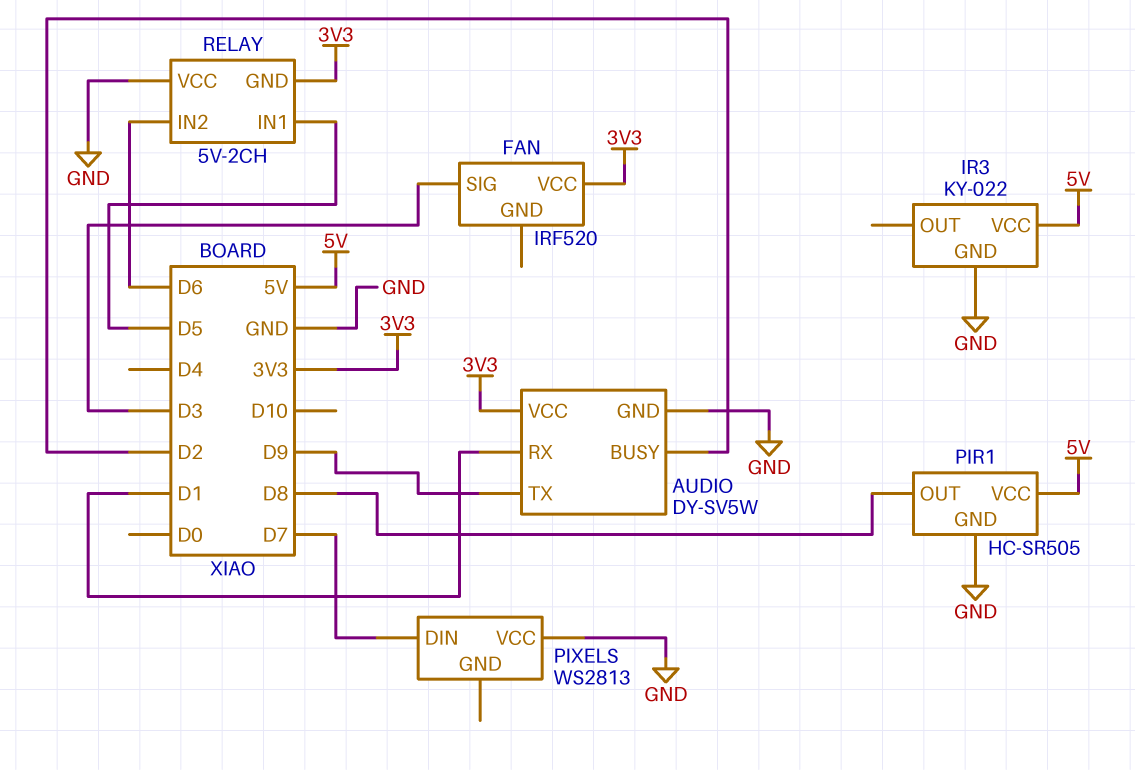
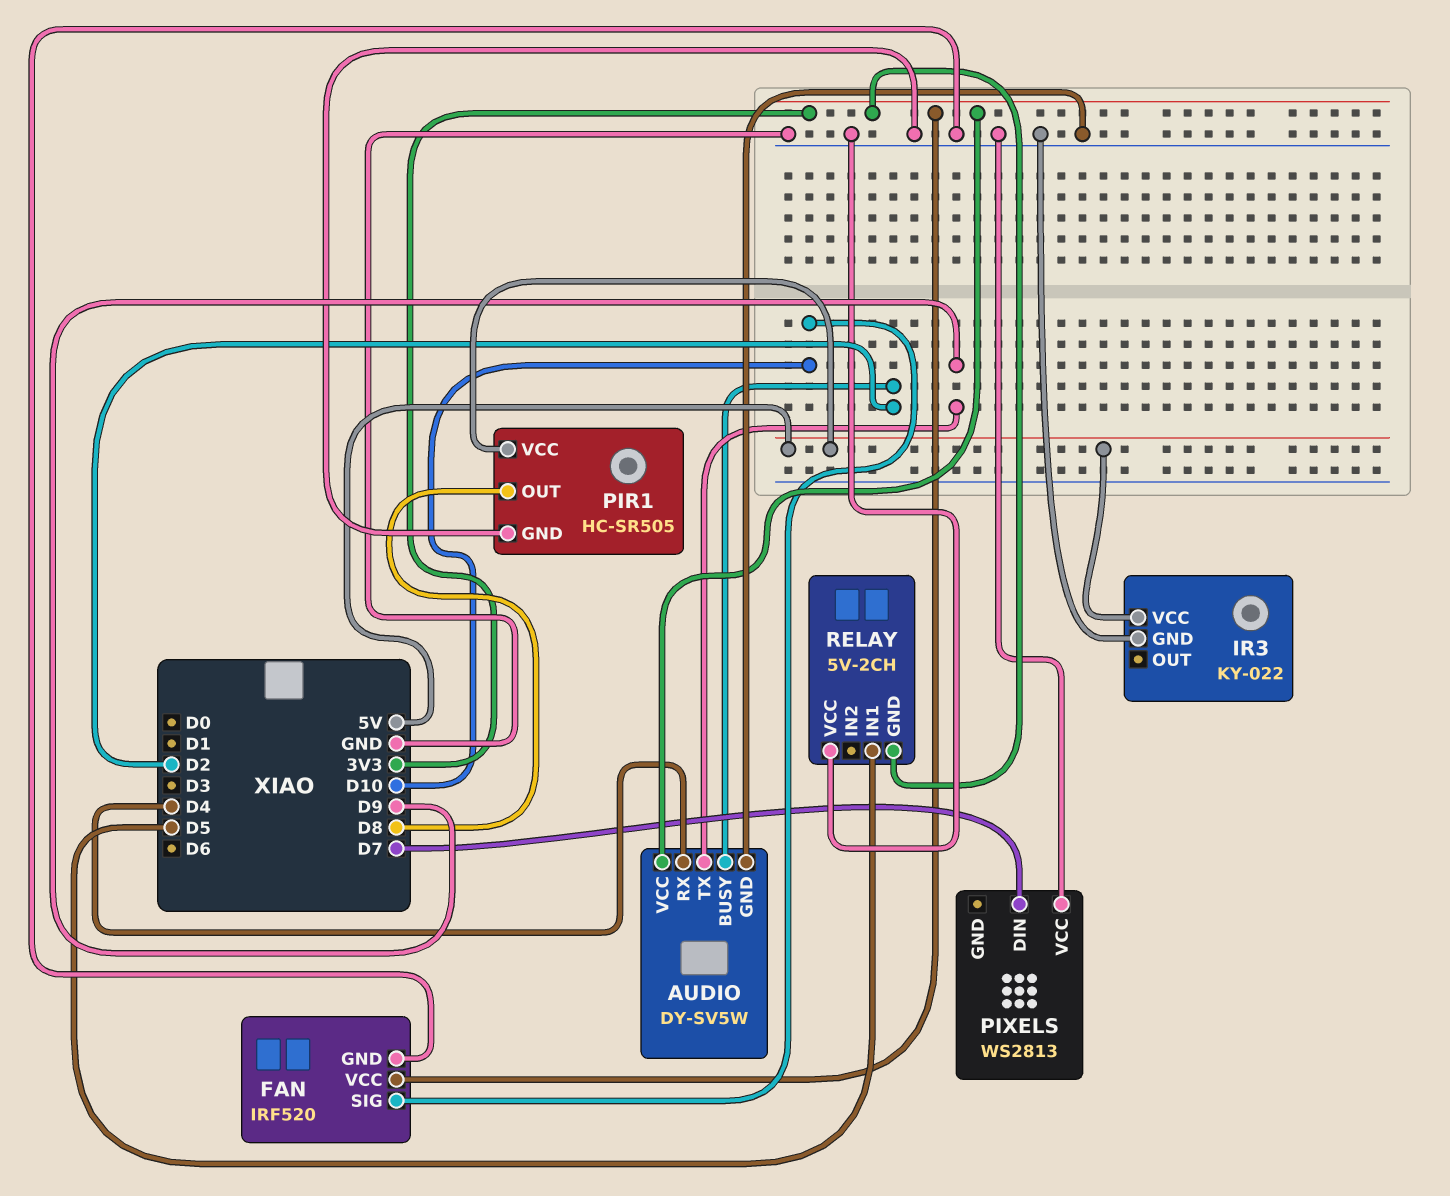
AUDIO pin RX: D1 -> D4
FAN pin GND: none -> GND
FAN pin SIG: D3 -> D10
RELAY pin IN2: D6 -> none

